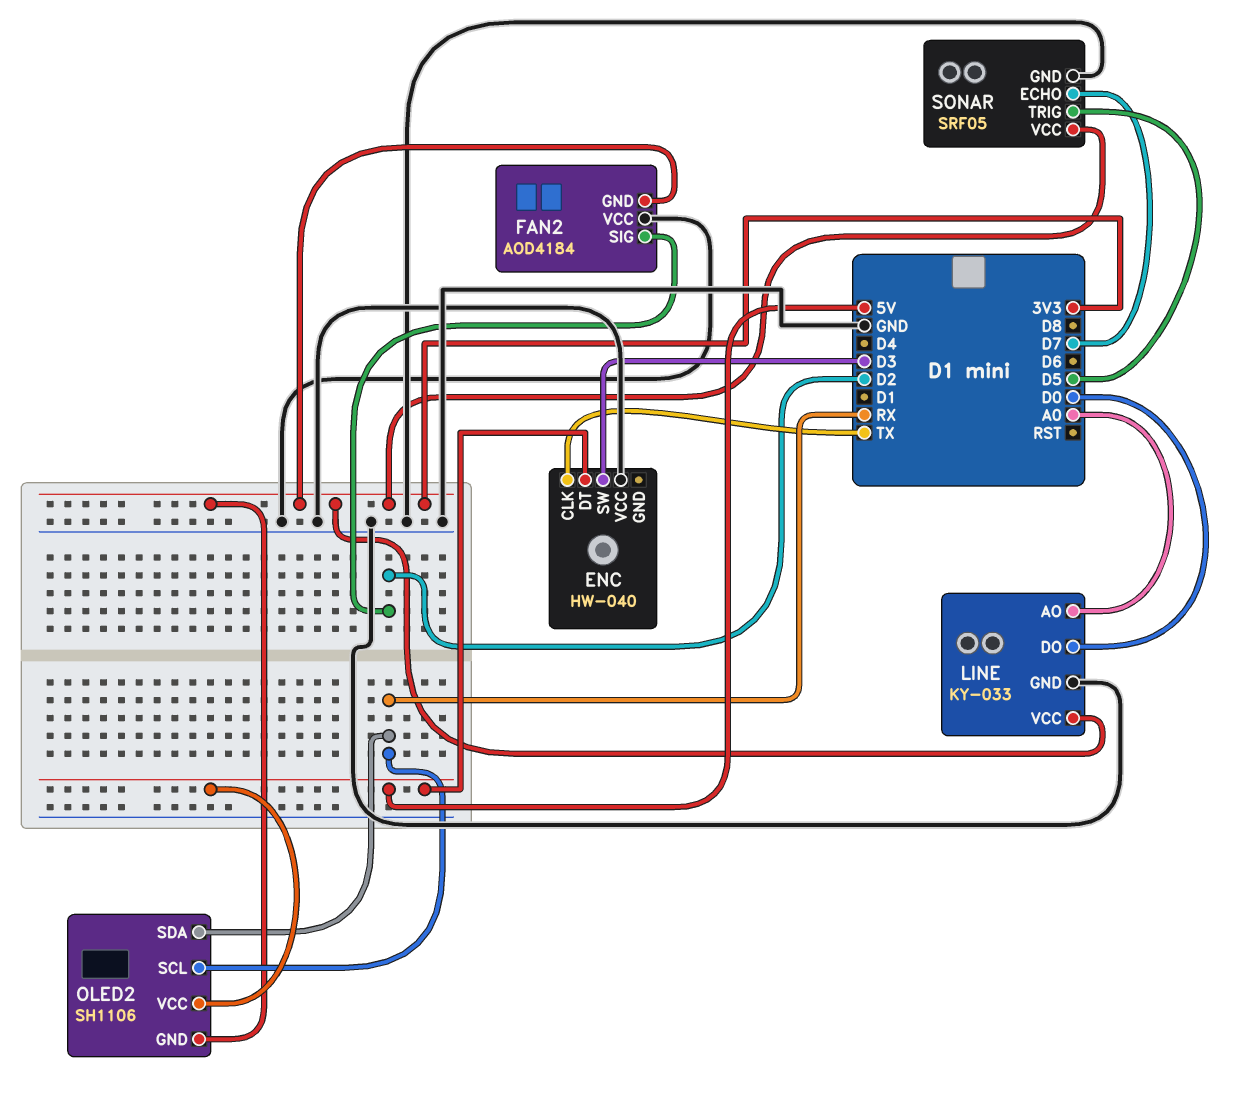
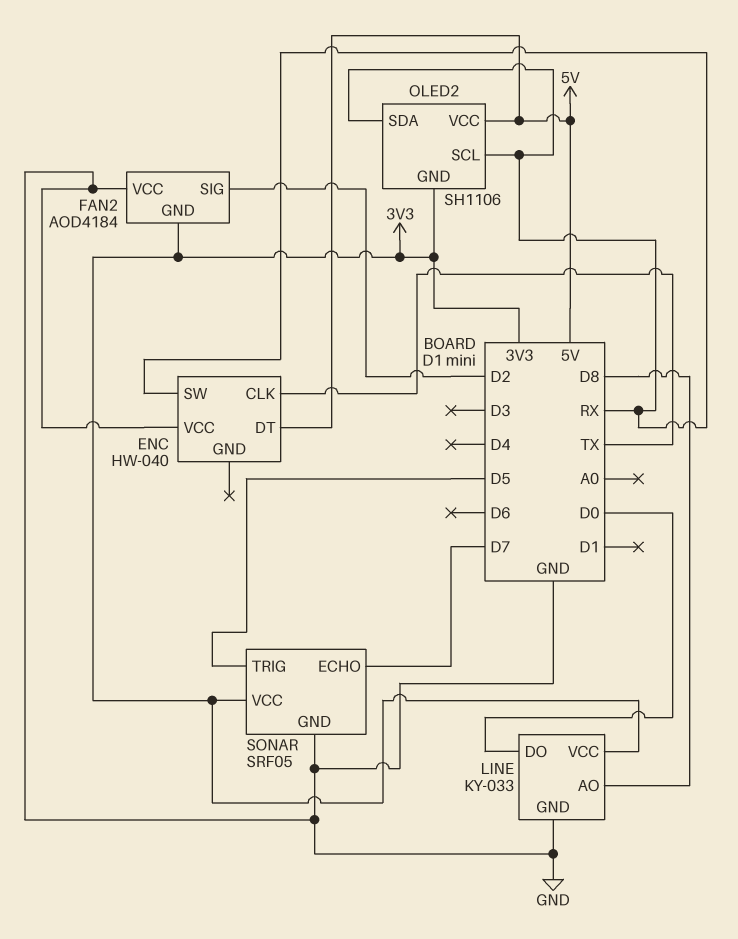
ENC pin SW: D3 -> RX
LINE pin AO: A0 -> D8

